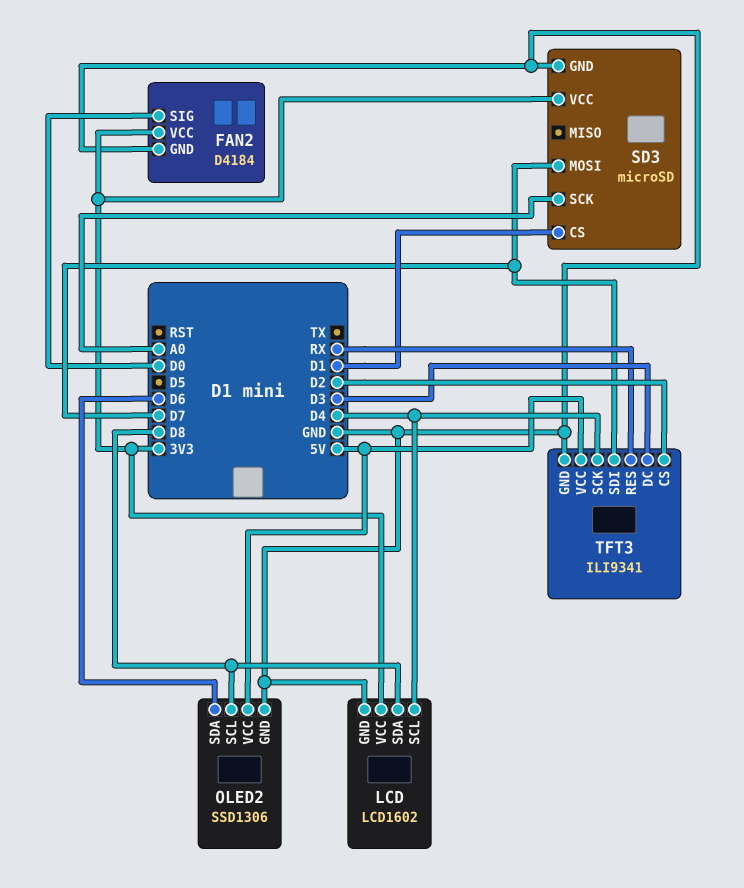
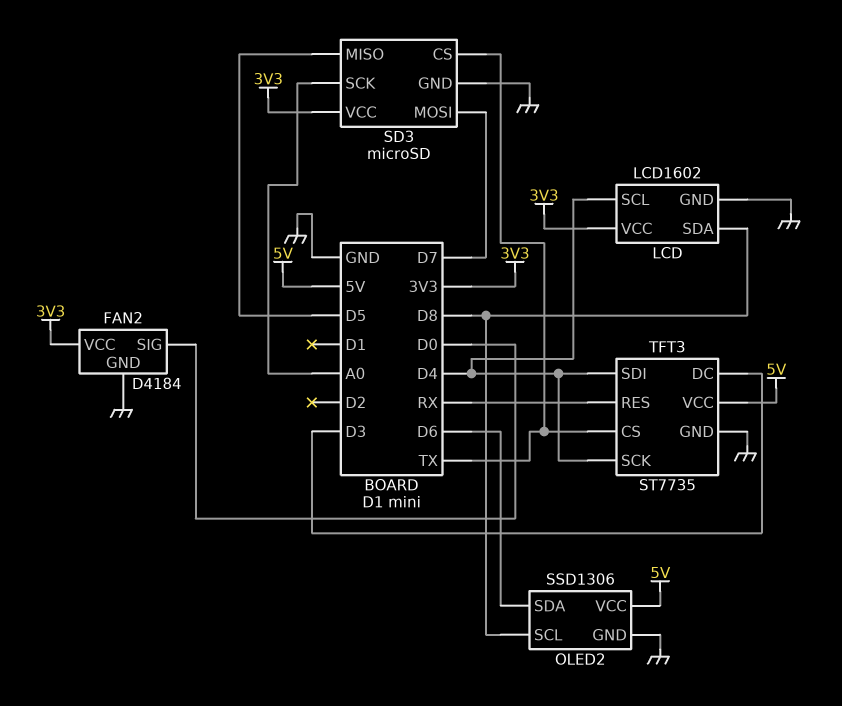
SD3 pin CS: D1 -> TX
SD3 pin MISO: none -> D5
TFT3: ILI9341 -> ST7735
TFT3 pin CS: D2 -> TX
TFT3 pin SDI: D7 -> D4

